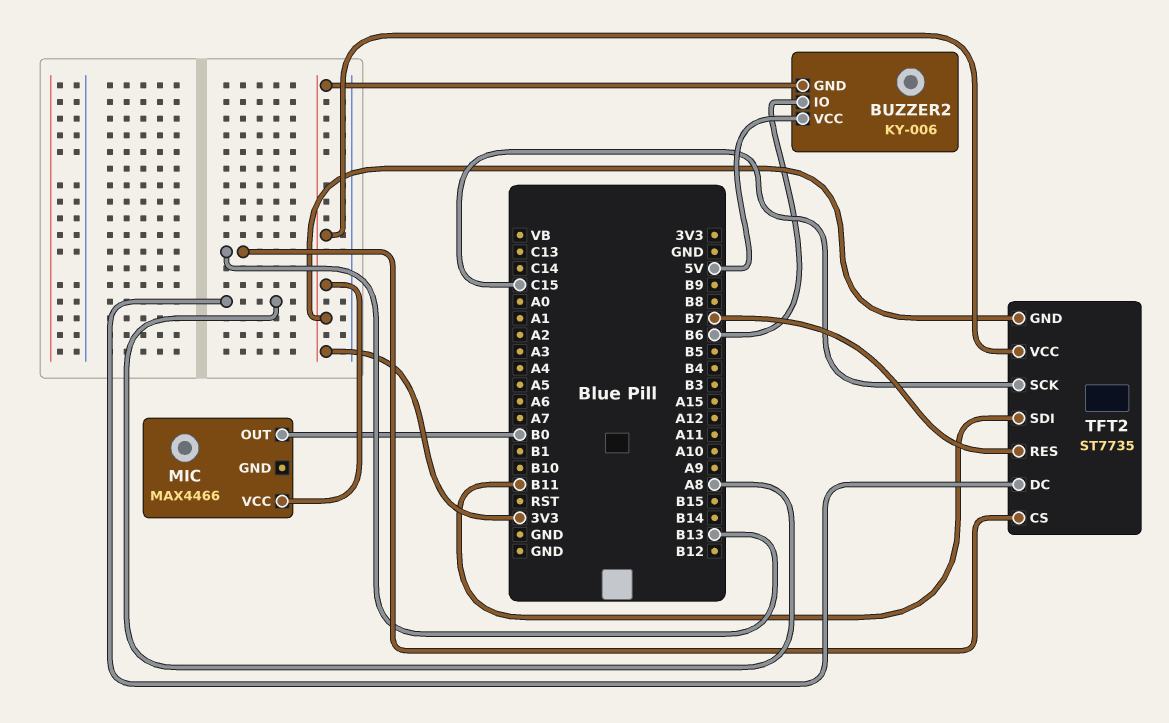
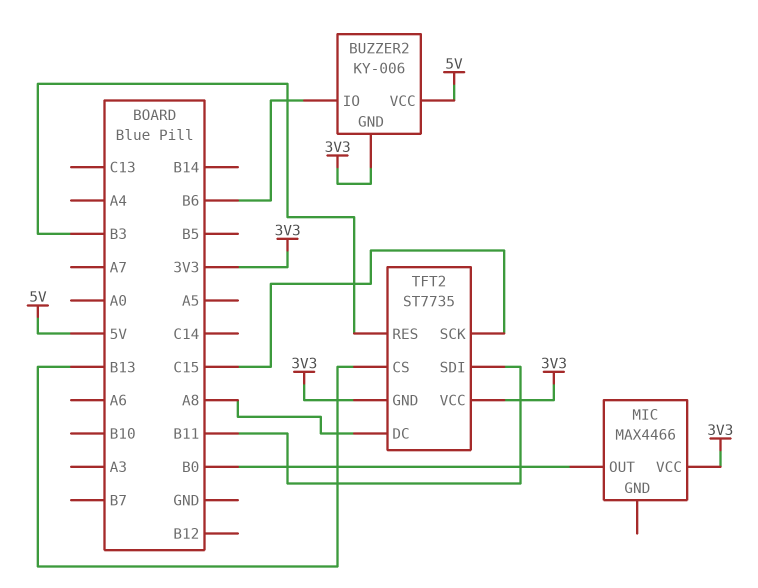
TFT2 pin RES: B7 -> B3

